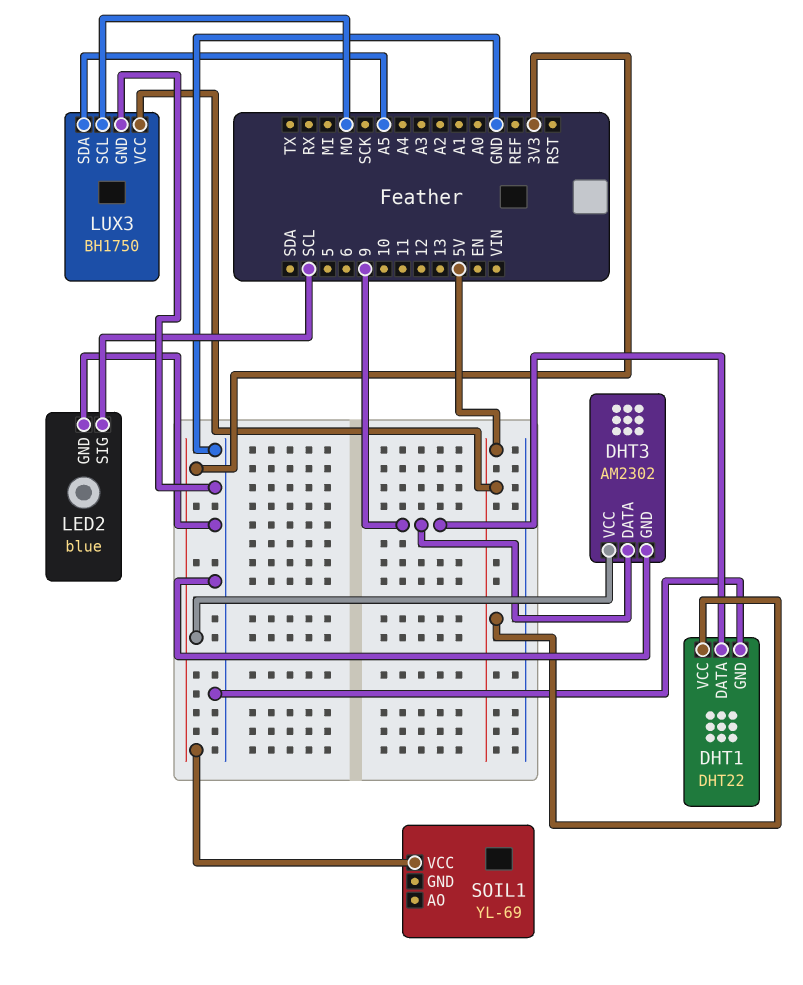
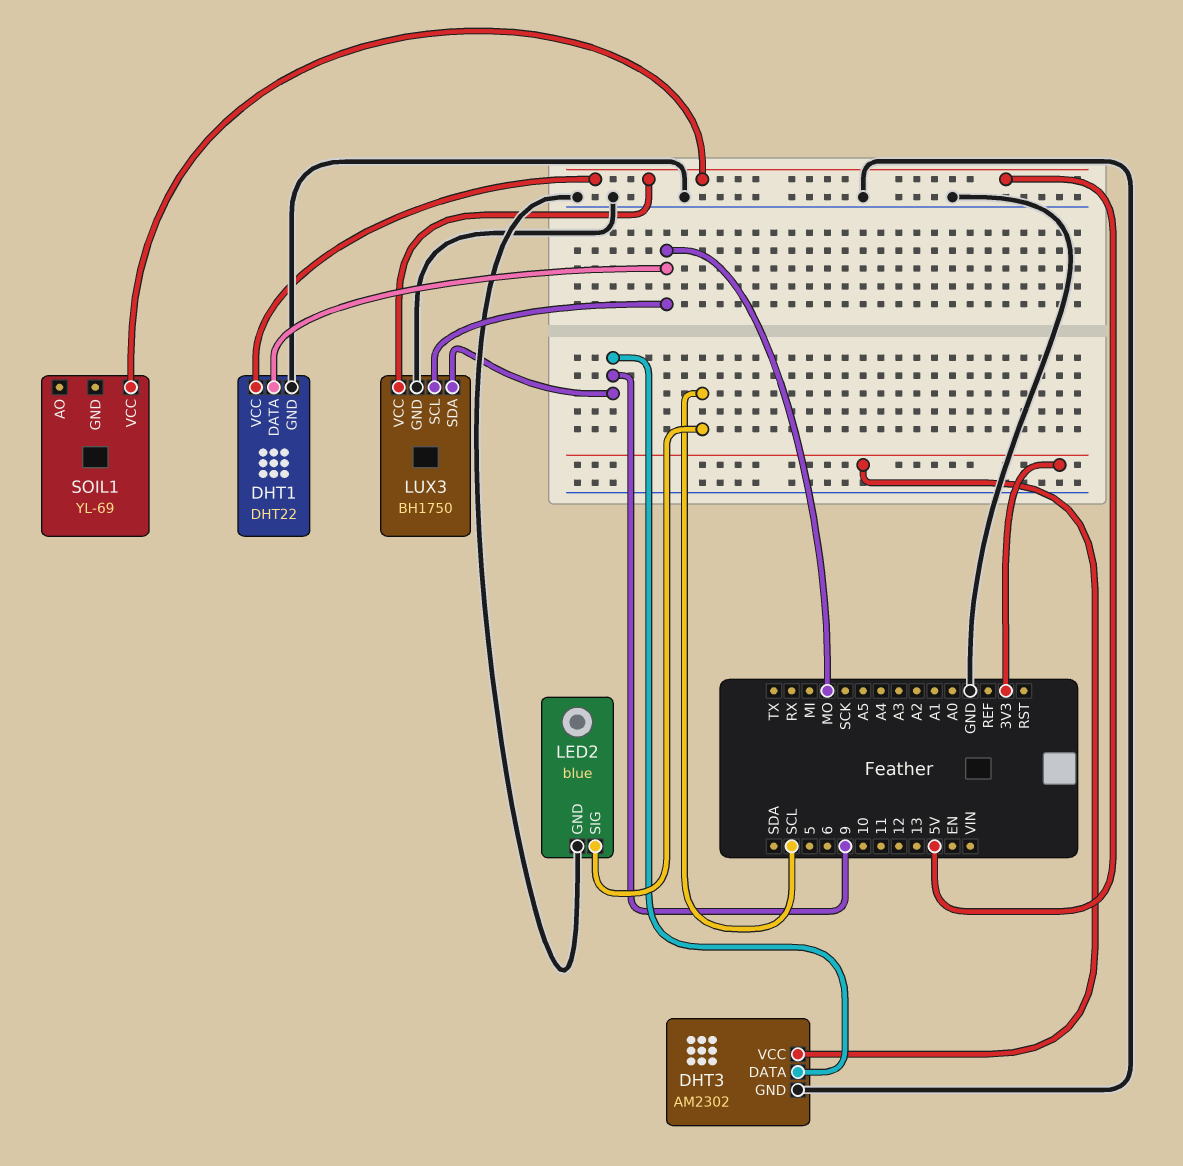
DHT1 pin DATA: 9 -> MO
LUX3 pin SDA: A5 -> 9
SOIL1 pin VCC: 3V3 -> 5V

